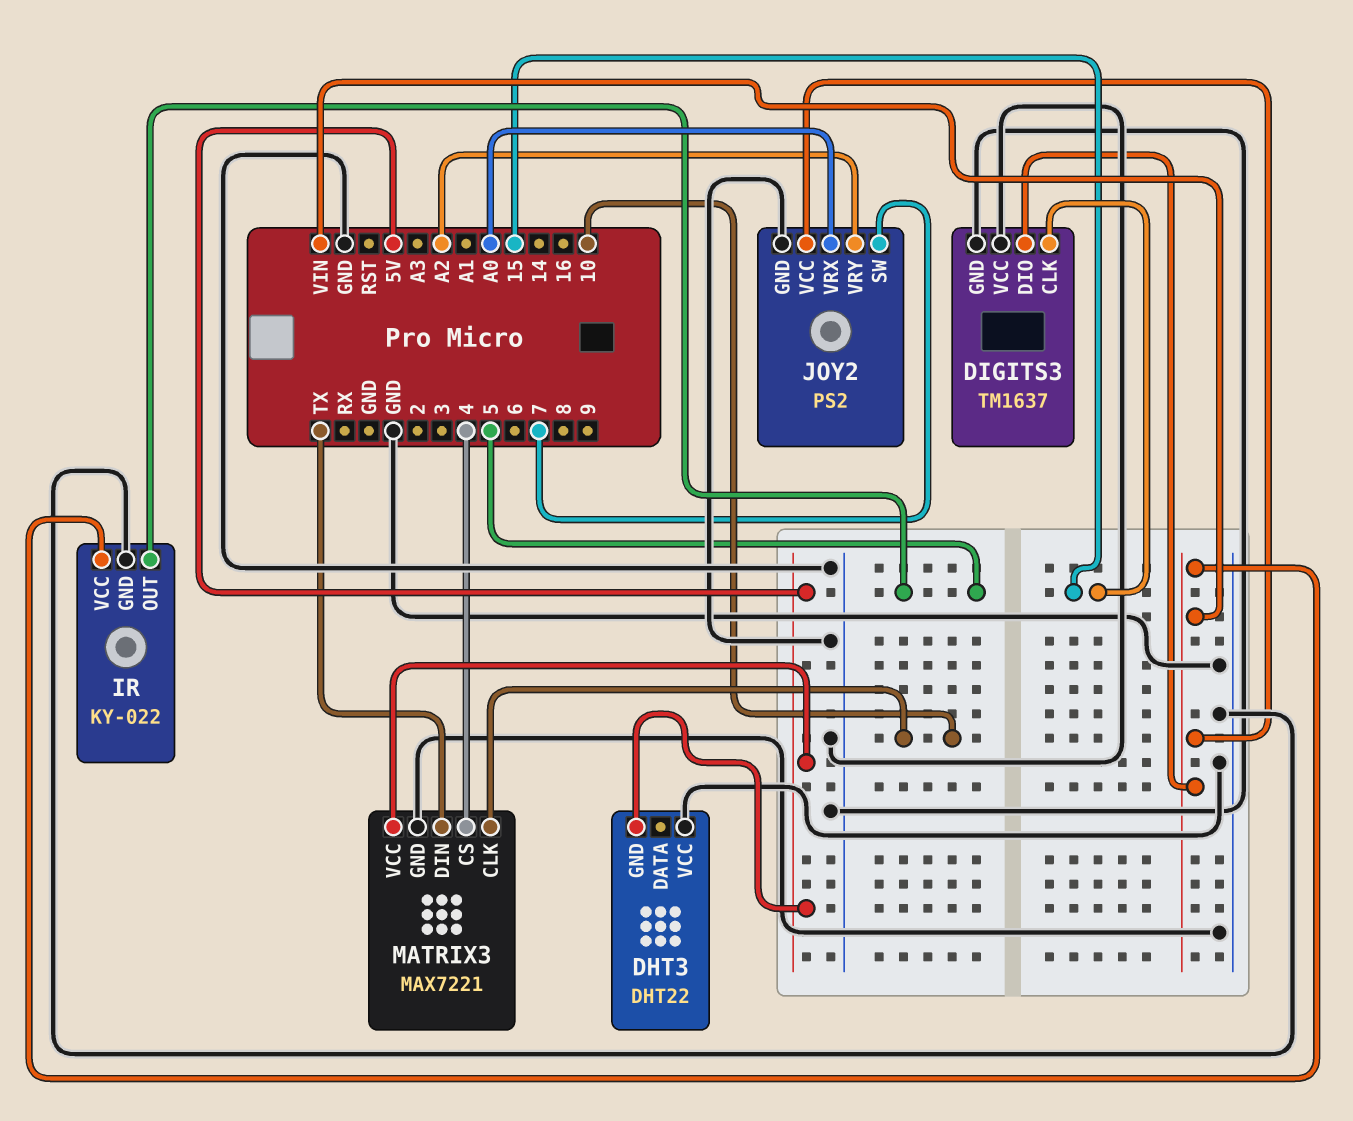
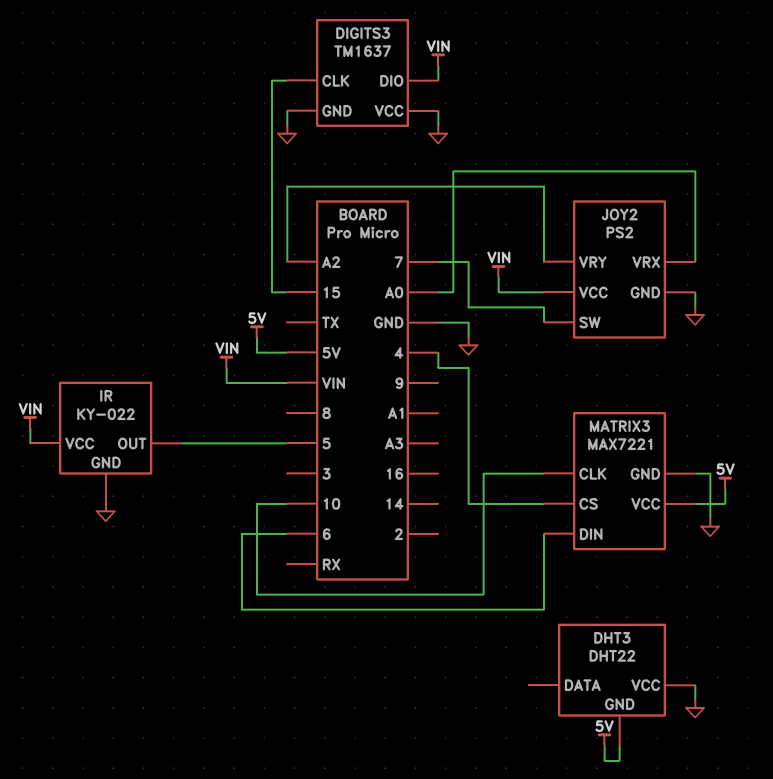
MATRIX3 pin DIN: TX -> 6

